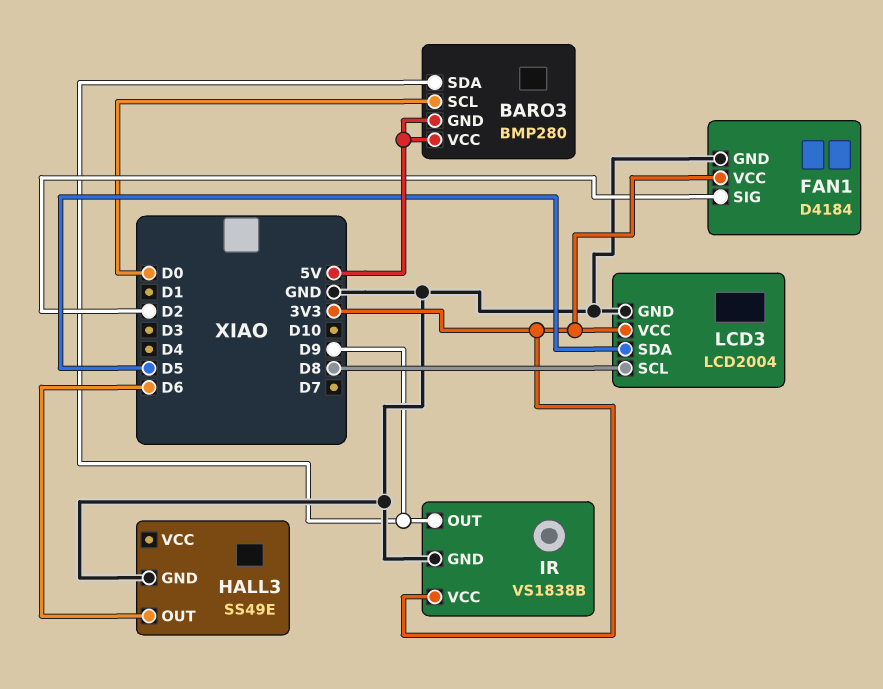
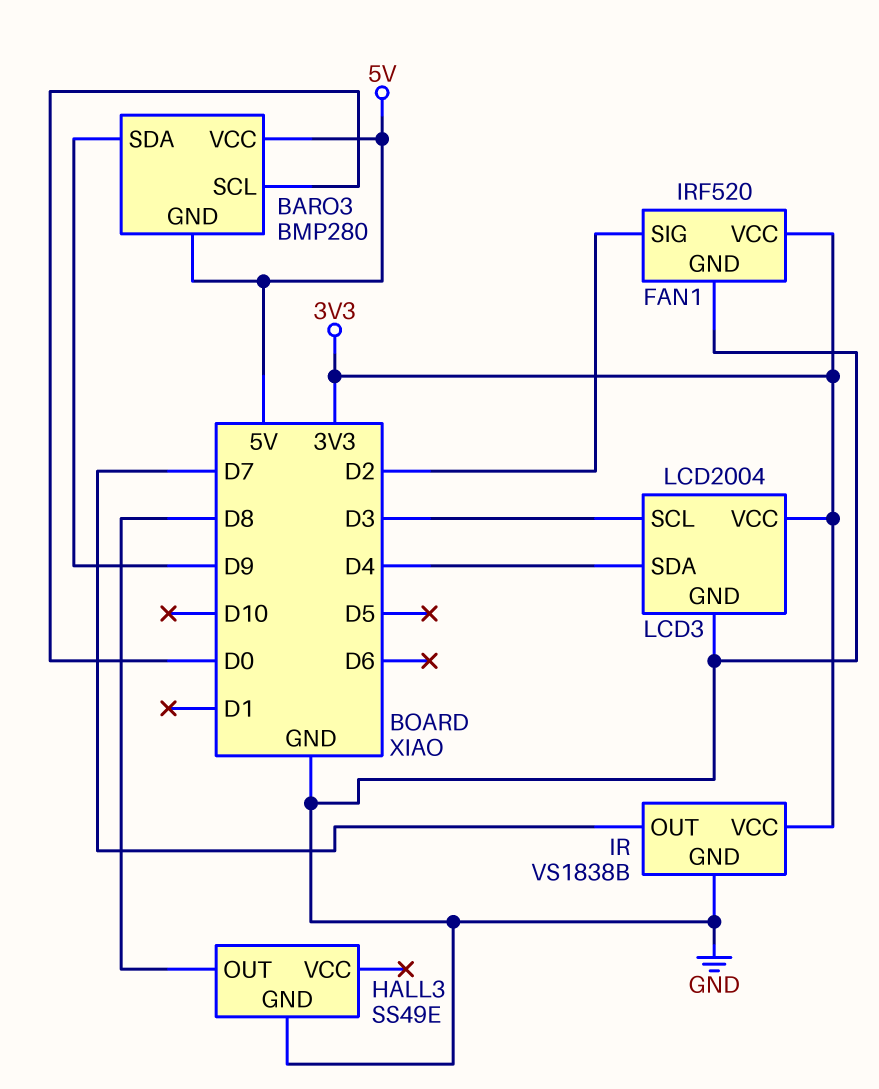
FAN1: D4184 -> IRF520
HALL3 pin OUT: D6 -> D8
IR pin OUT: D9 -> D7
LCD3 pin SCL: D8 -> D3
LCD3 pin SDA: D5 -> D4

